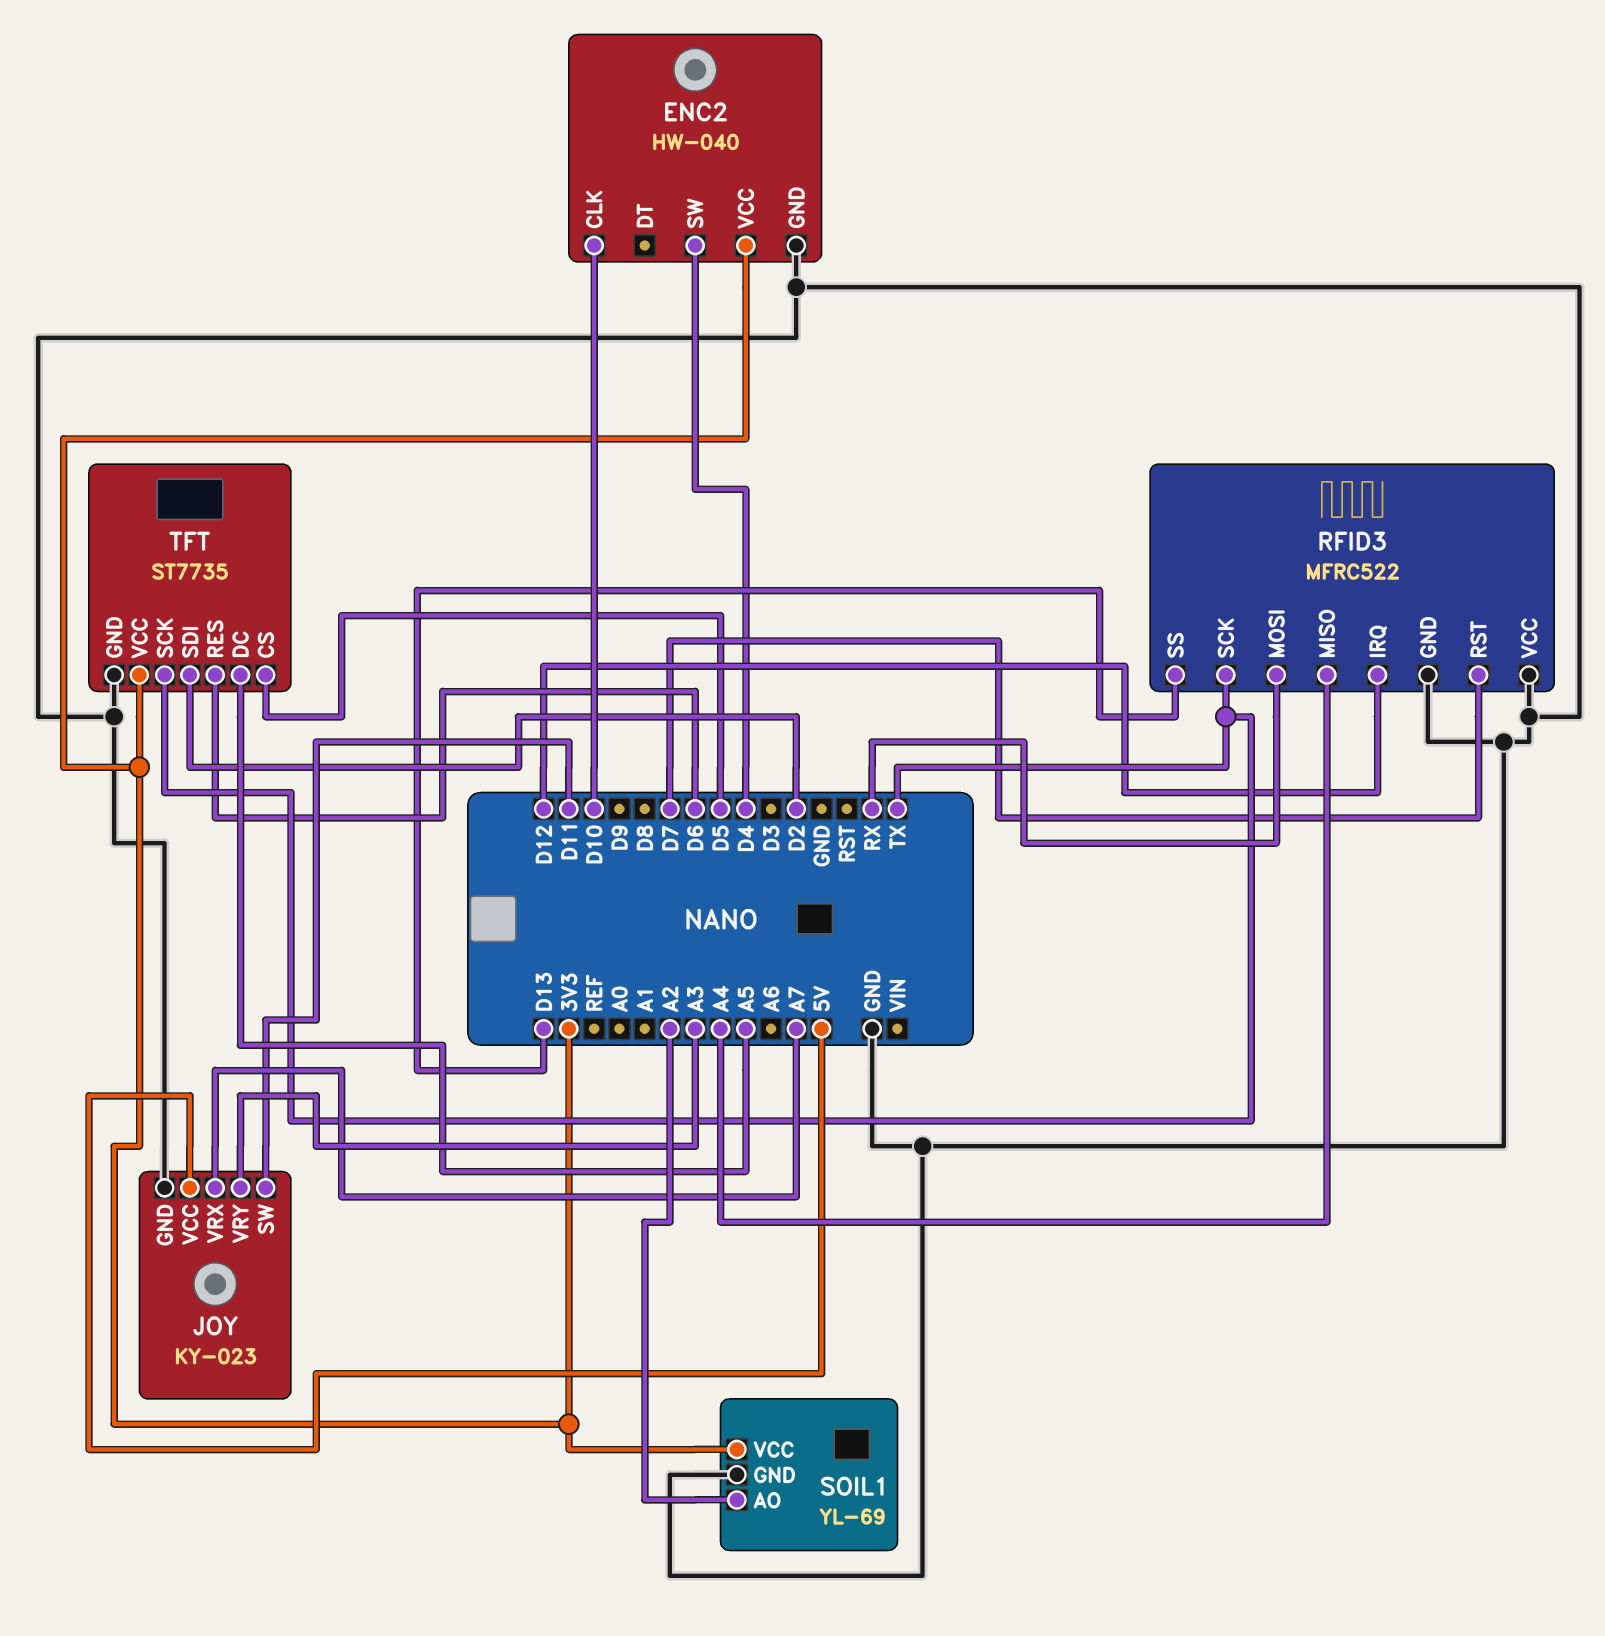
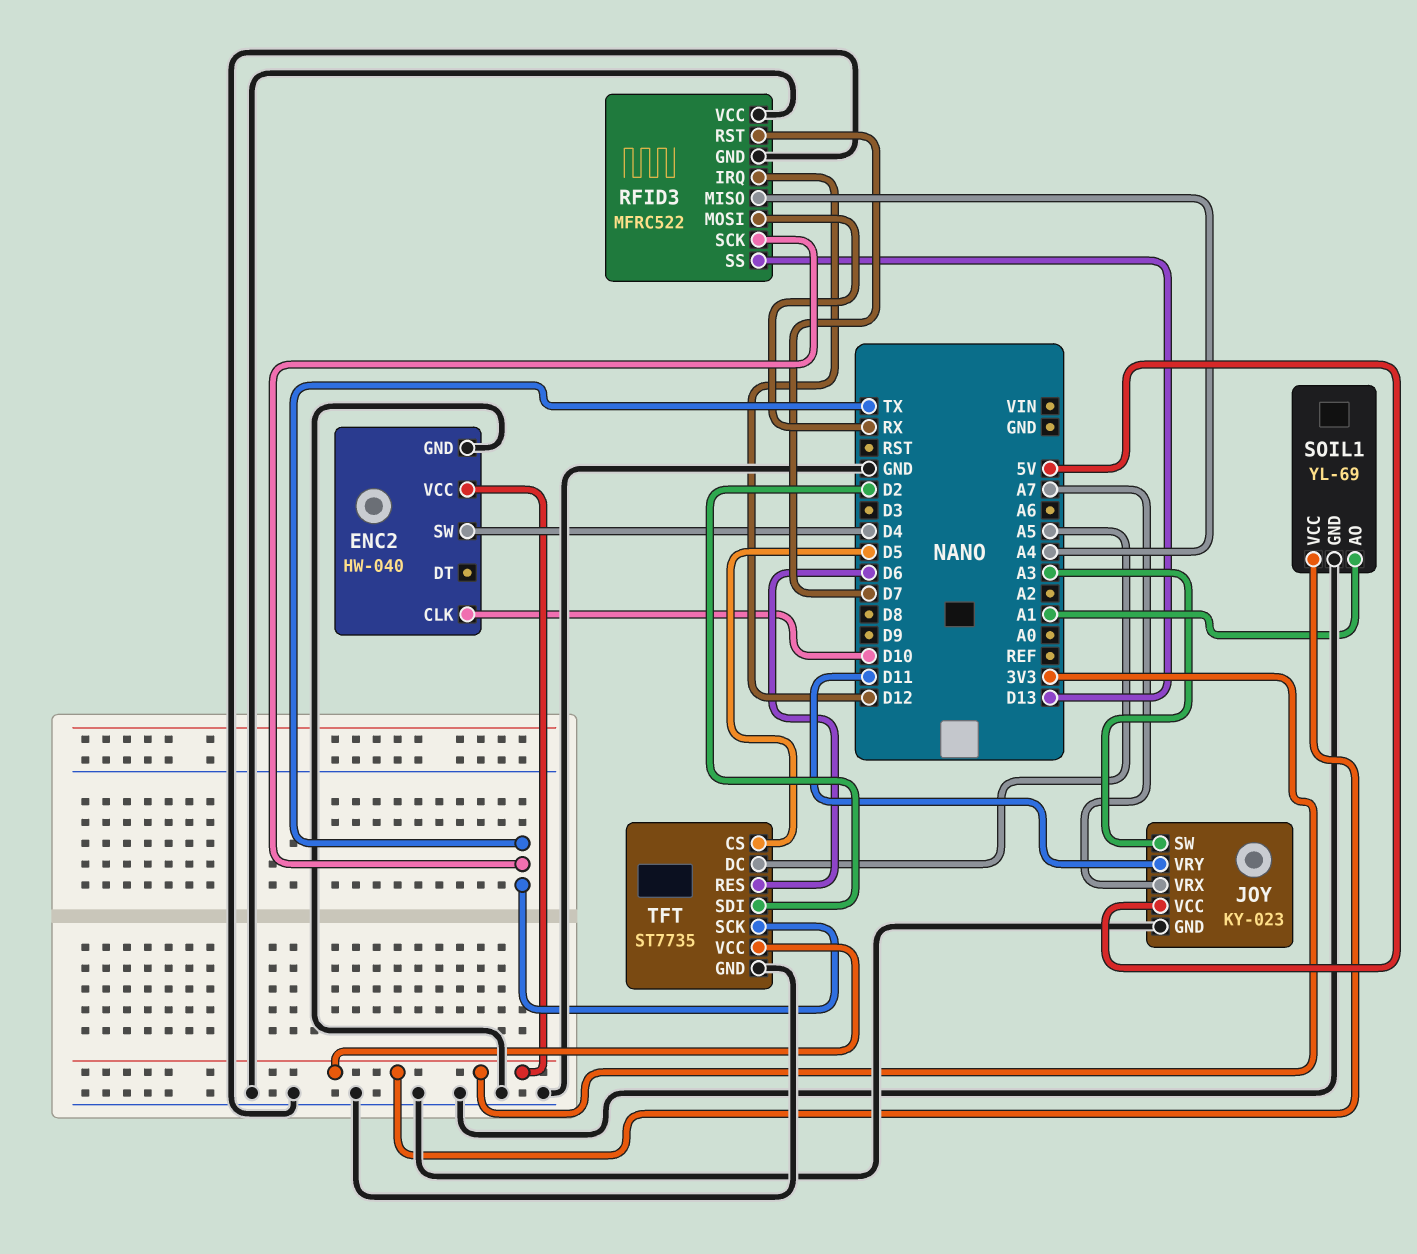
JOY pin SW: D11 -> A3
JOY pin VRY: A3 -> D11
SOIL1 pin AO: A2 -> A1

